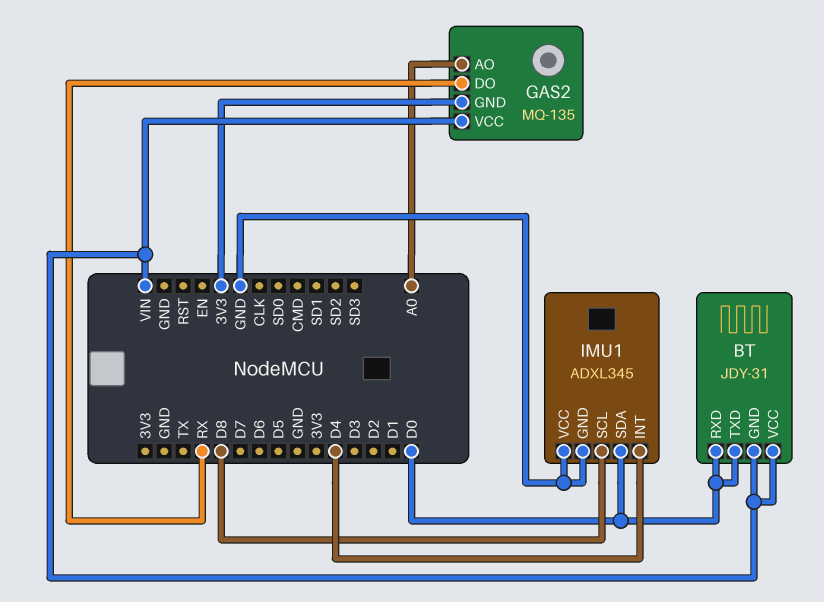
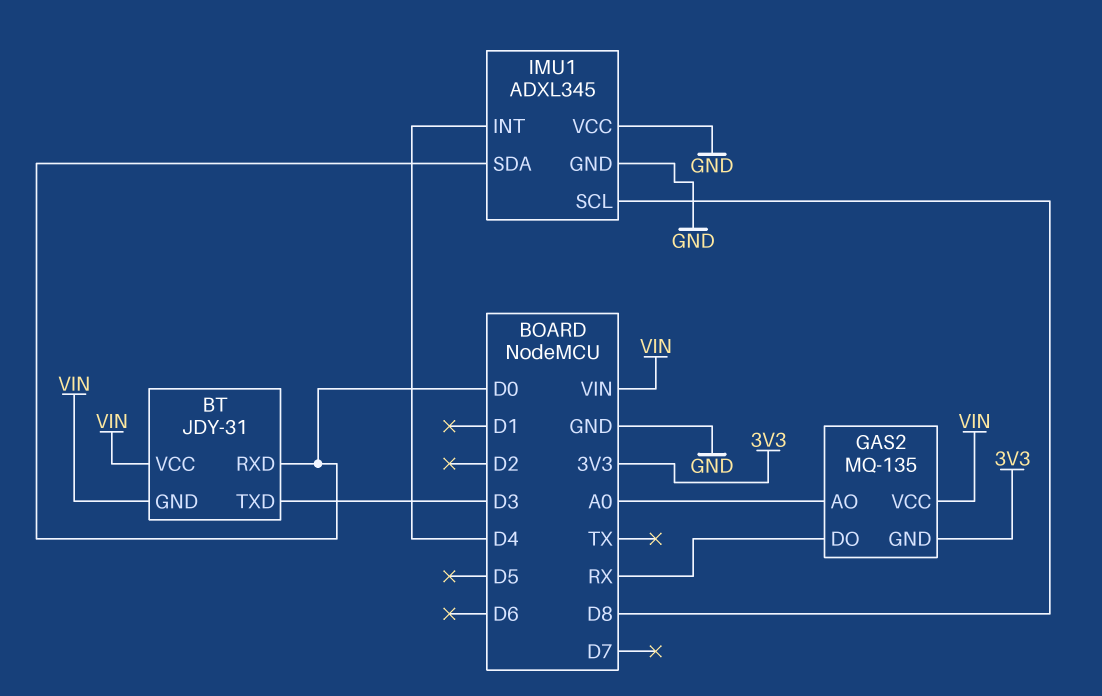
BT pin TXD: D0 -> D3

